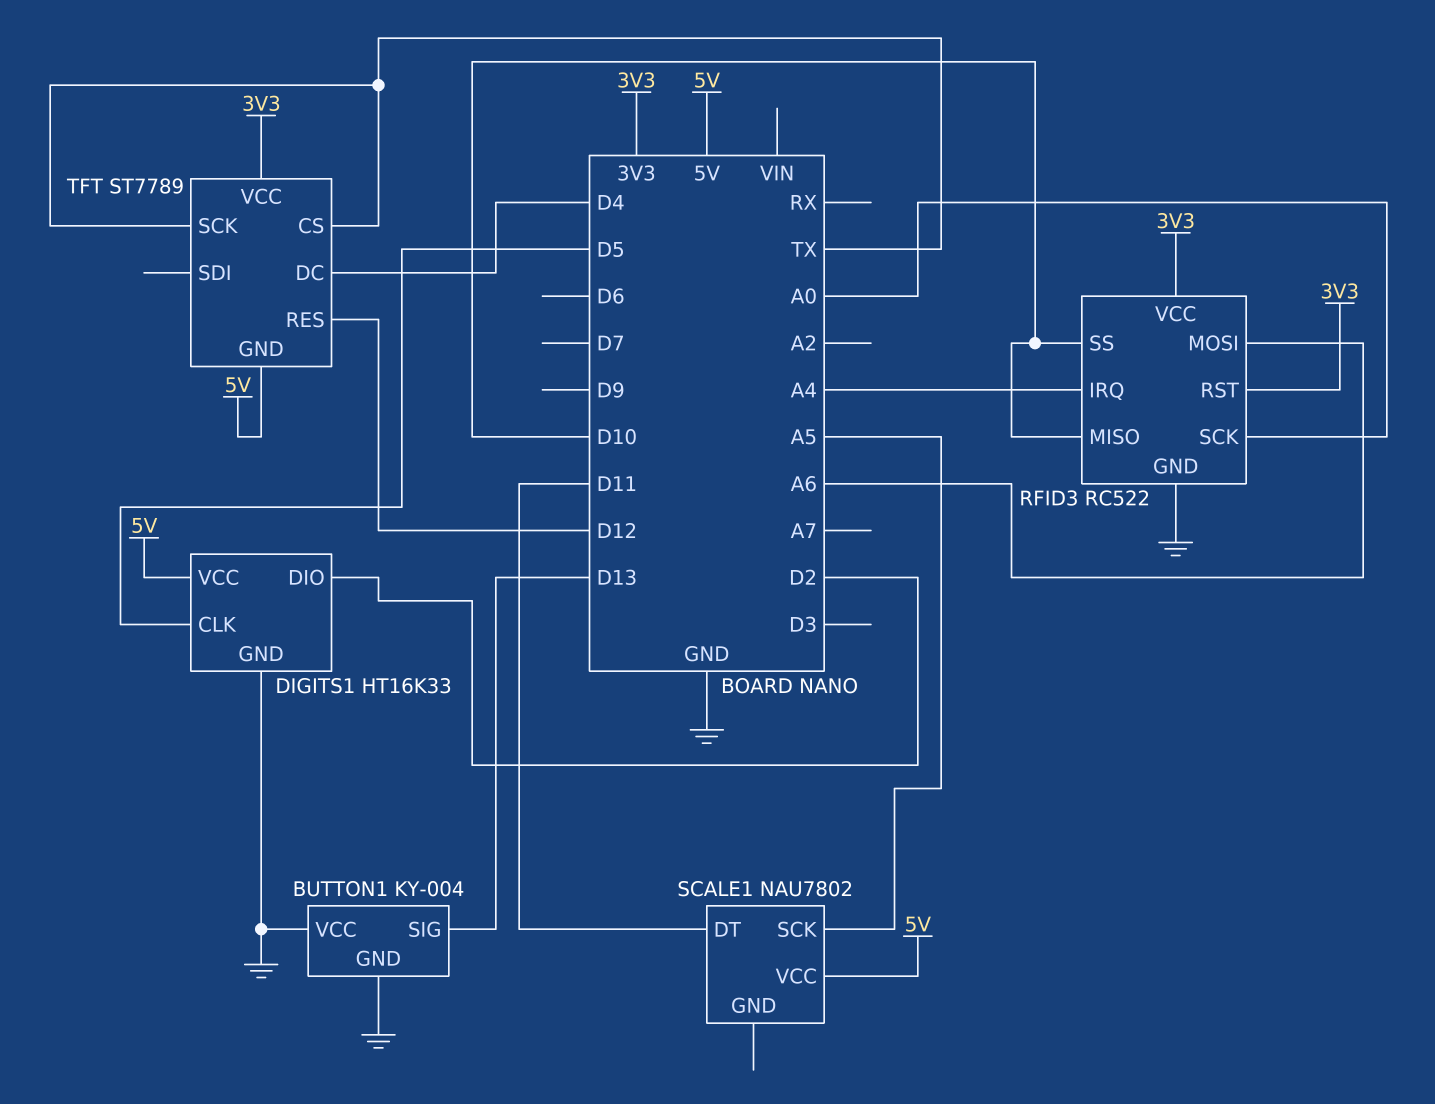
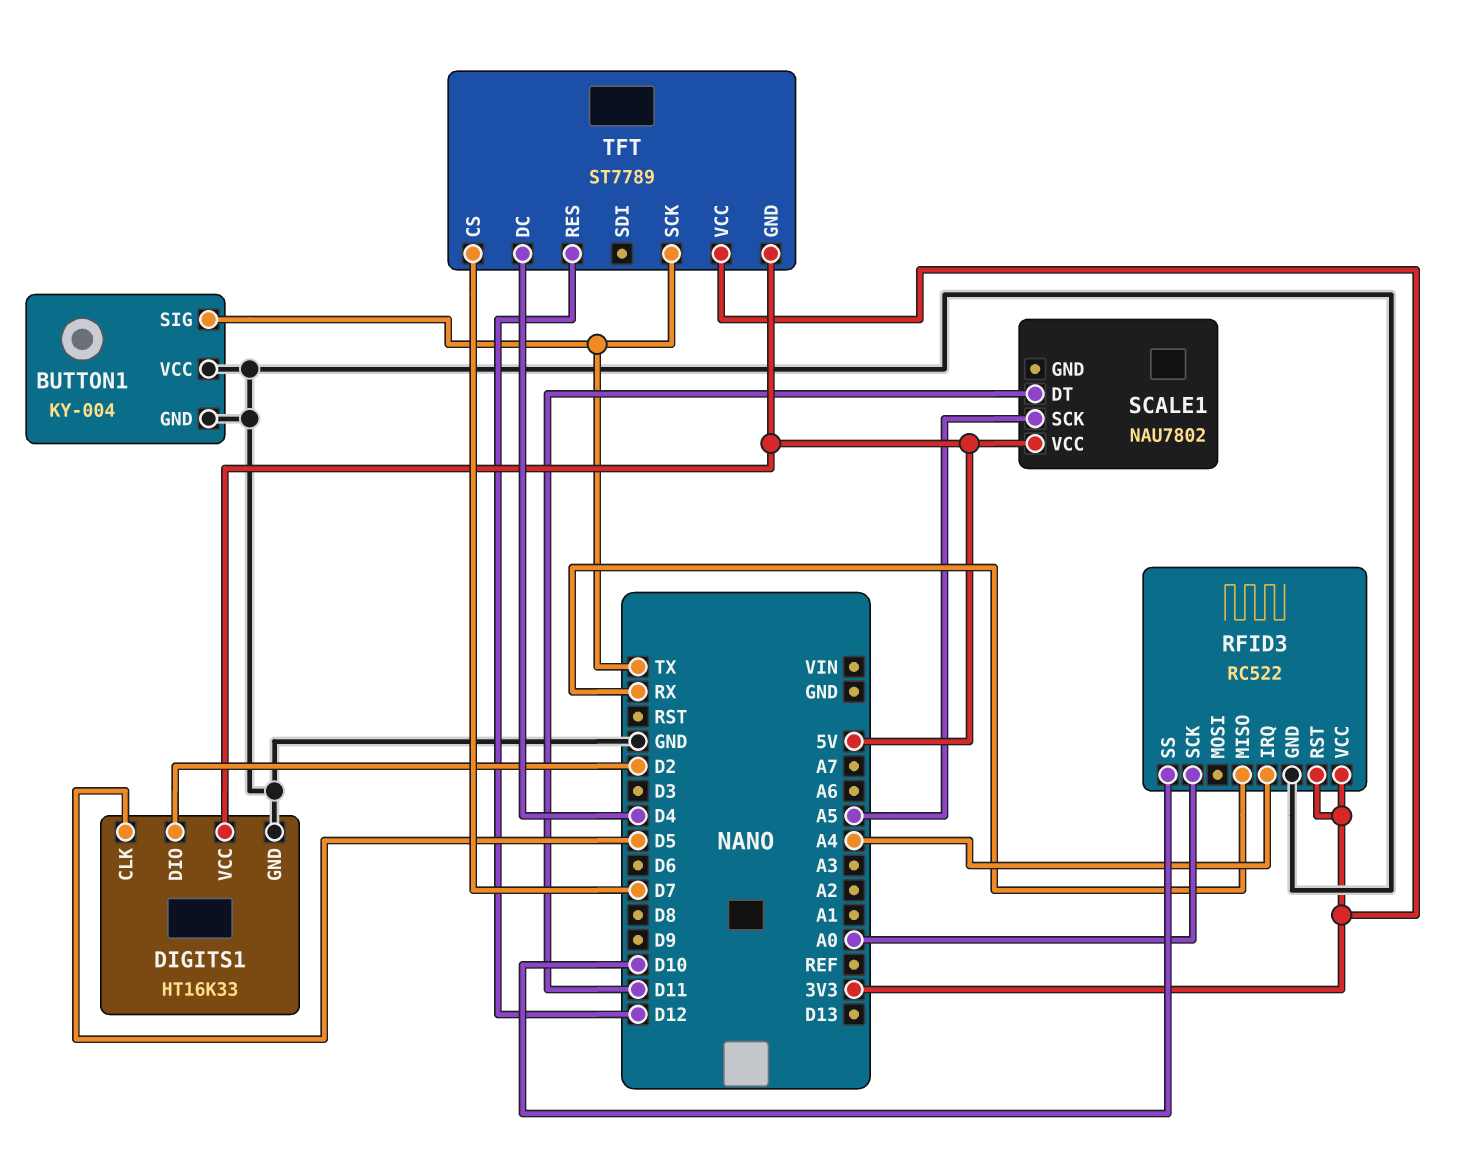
BUTTON1 pin SIG: D13 -> TX
RFID3 pin MISO: D10 -> RX
RFID3 pin MOSI: A6 -> none
TFT pin CS: TX -> D7

